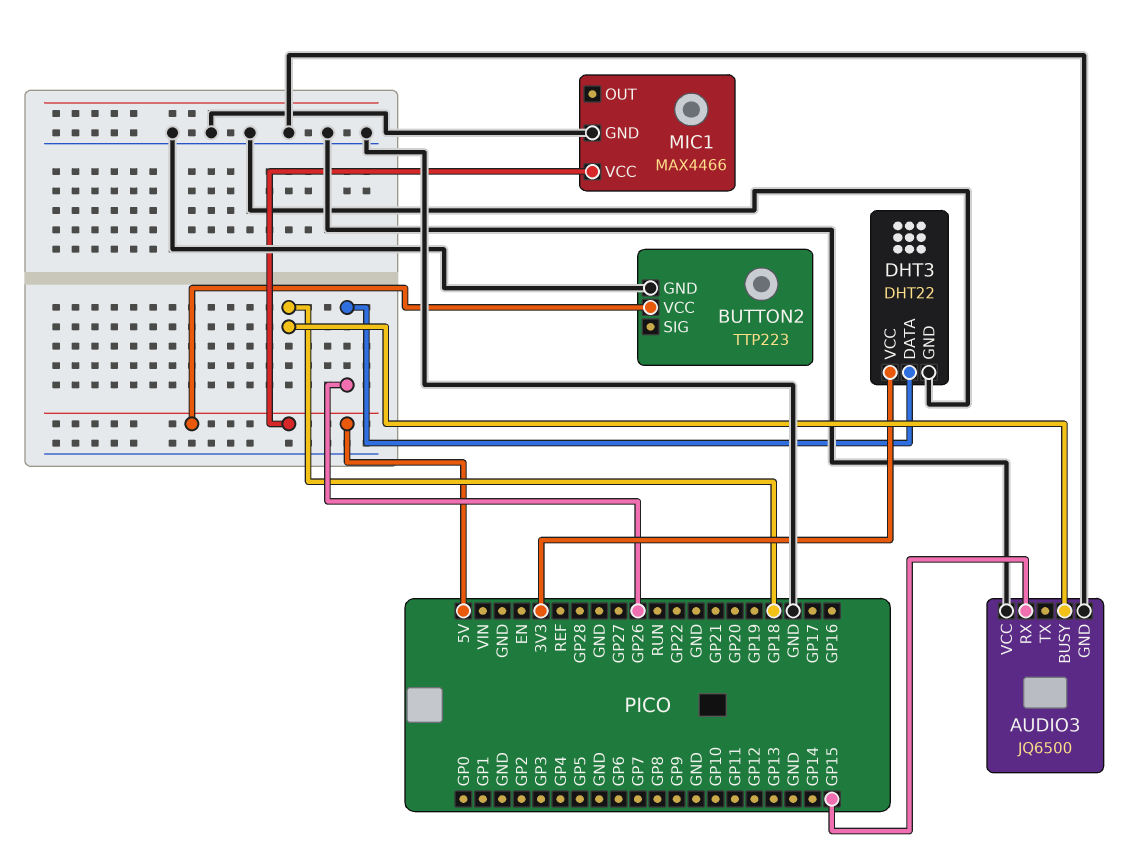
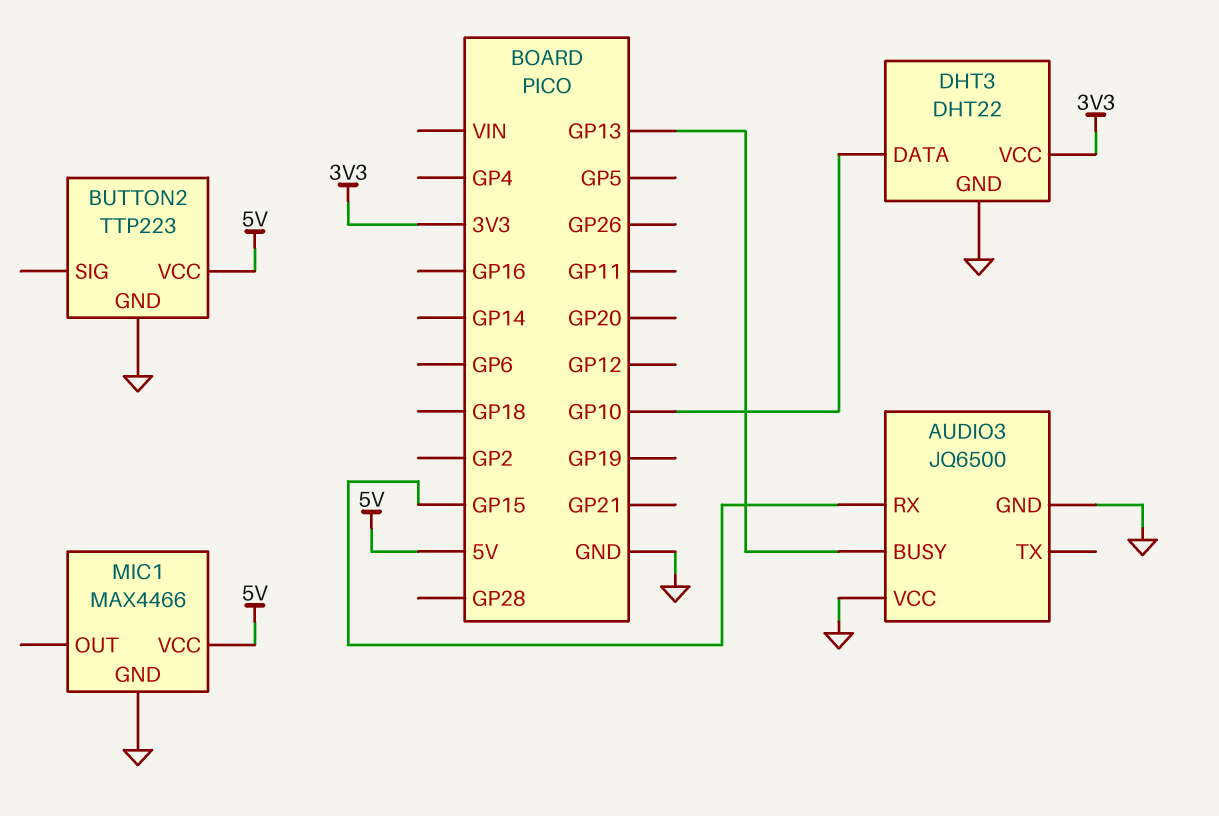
AUDIO3 pin BUSY: GP18 -> GP13
DHT3 pin DATA: GP26 -> GP10

